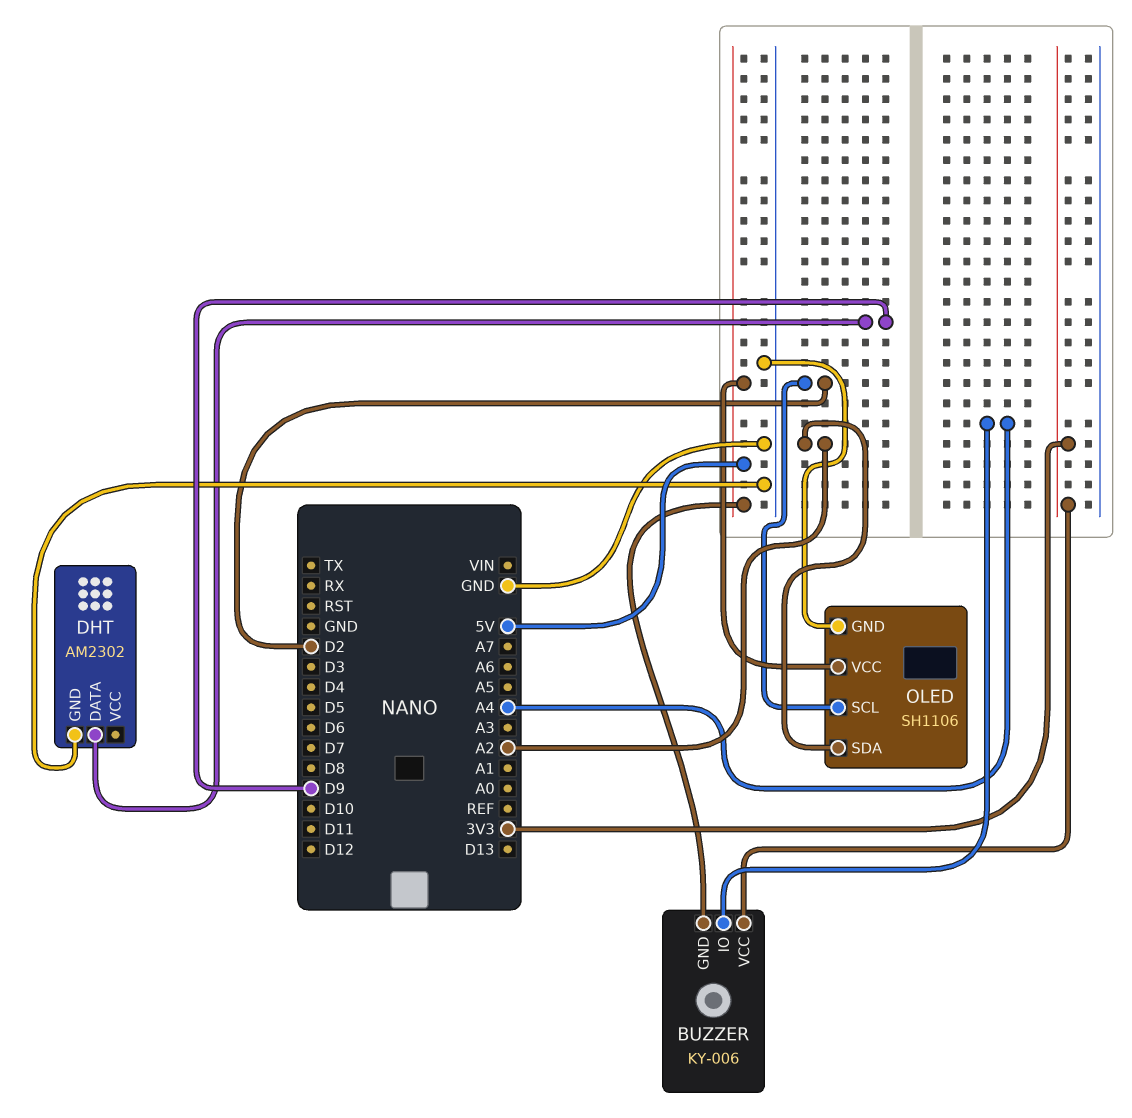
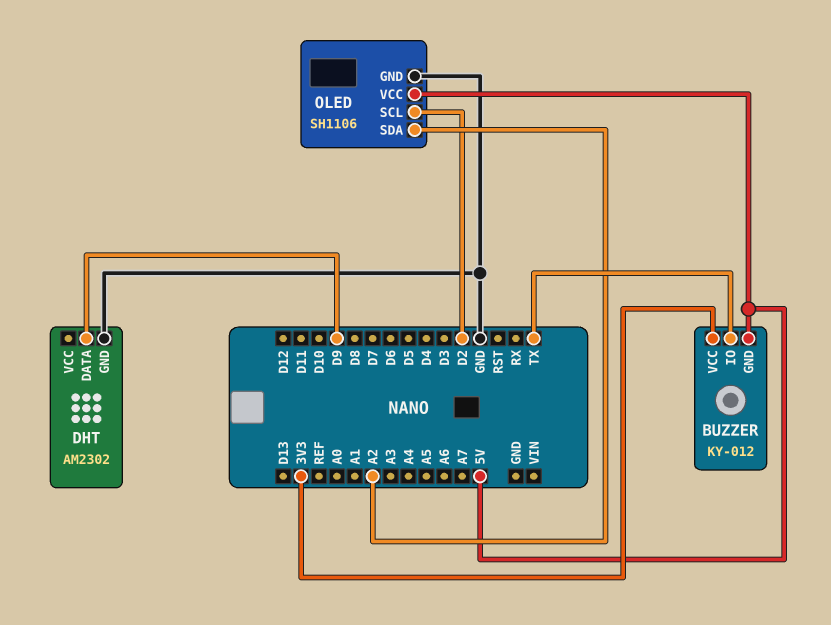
BUZZER: KY-006 -> KY-012
BUZZER pin IO: A4 -> TX

